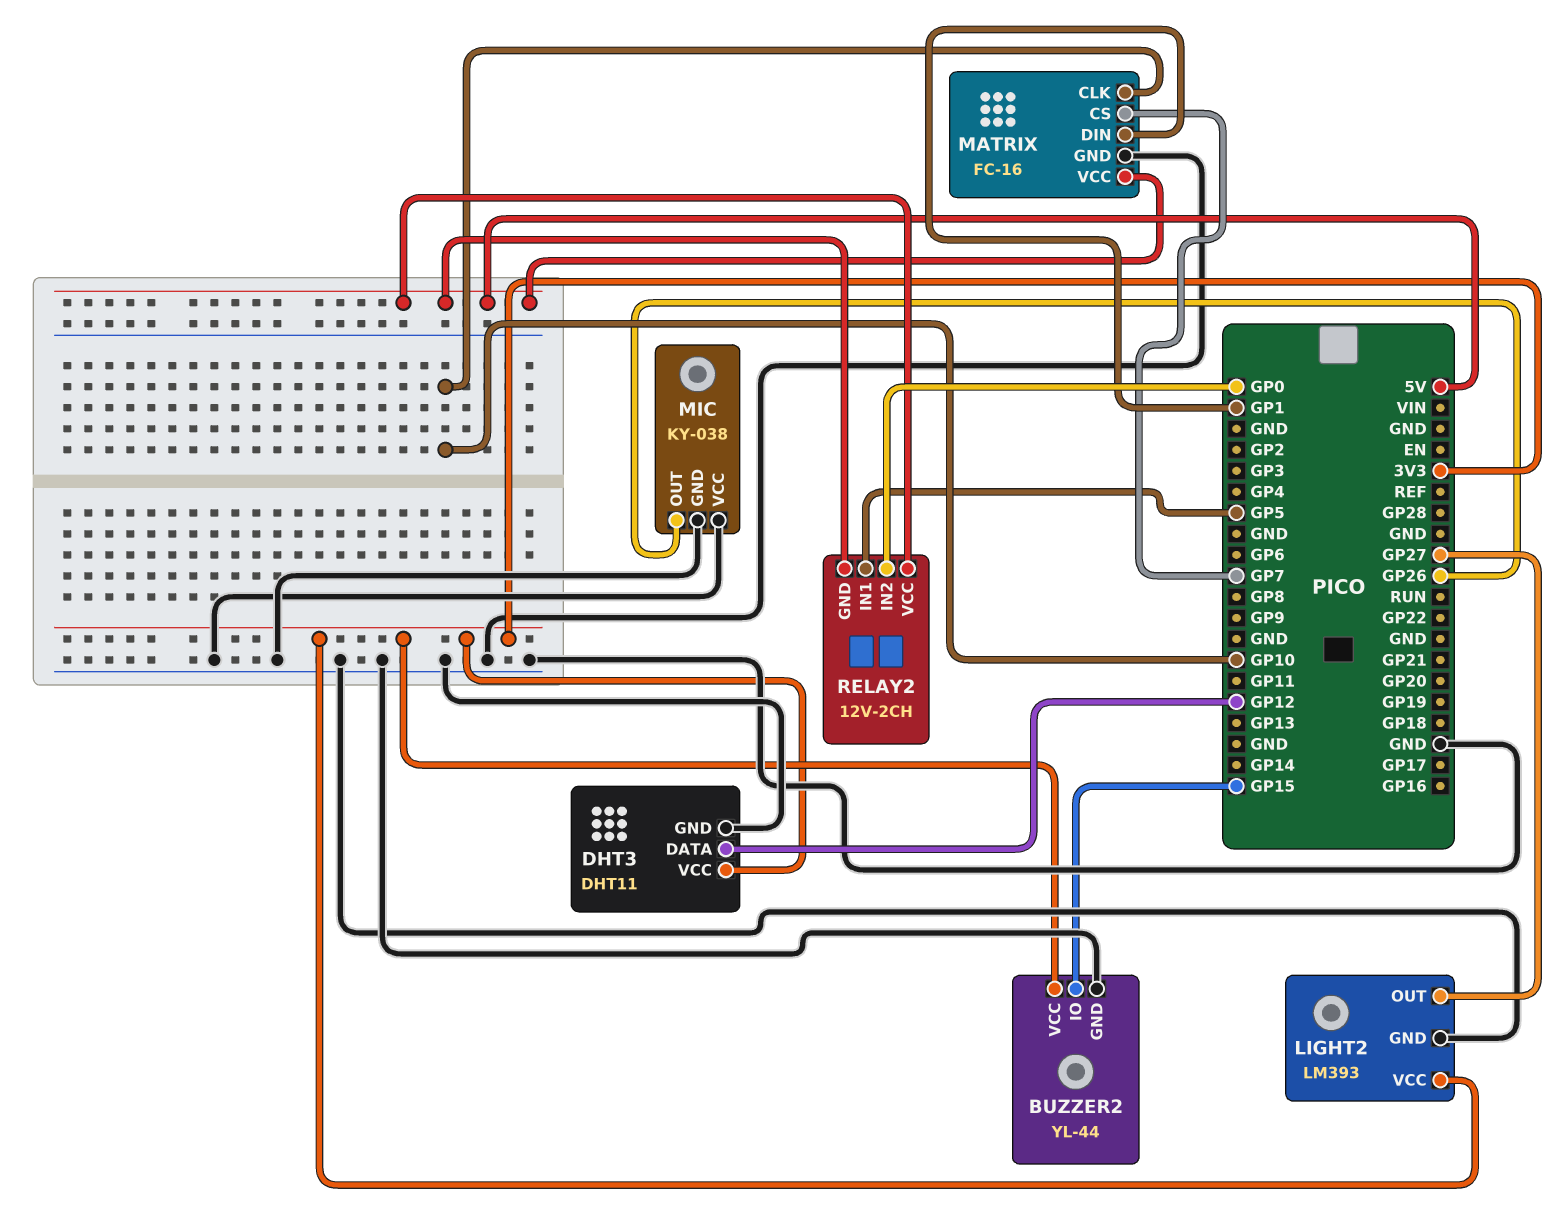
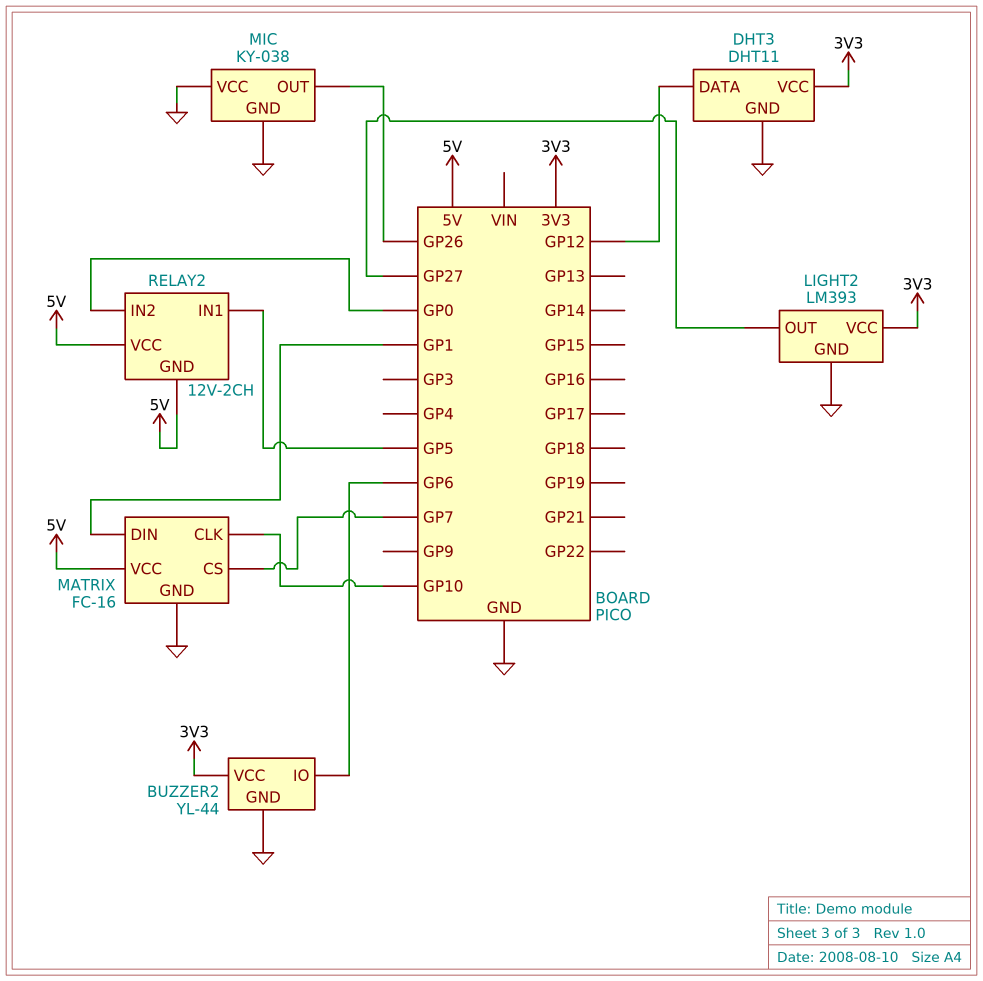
BUZZER2 pin IO: GP15 -> GP6

